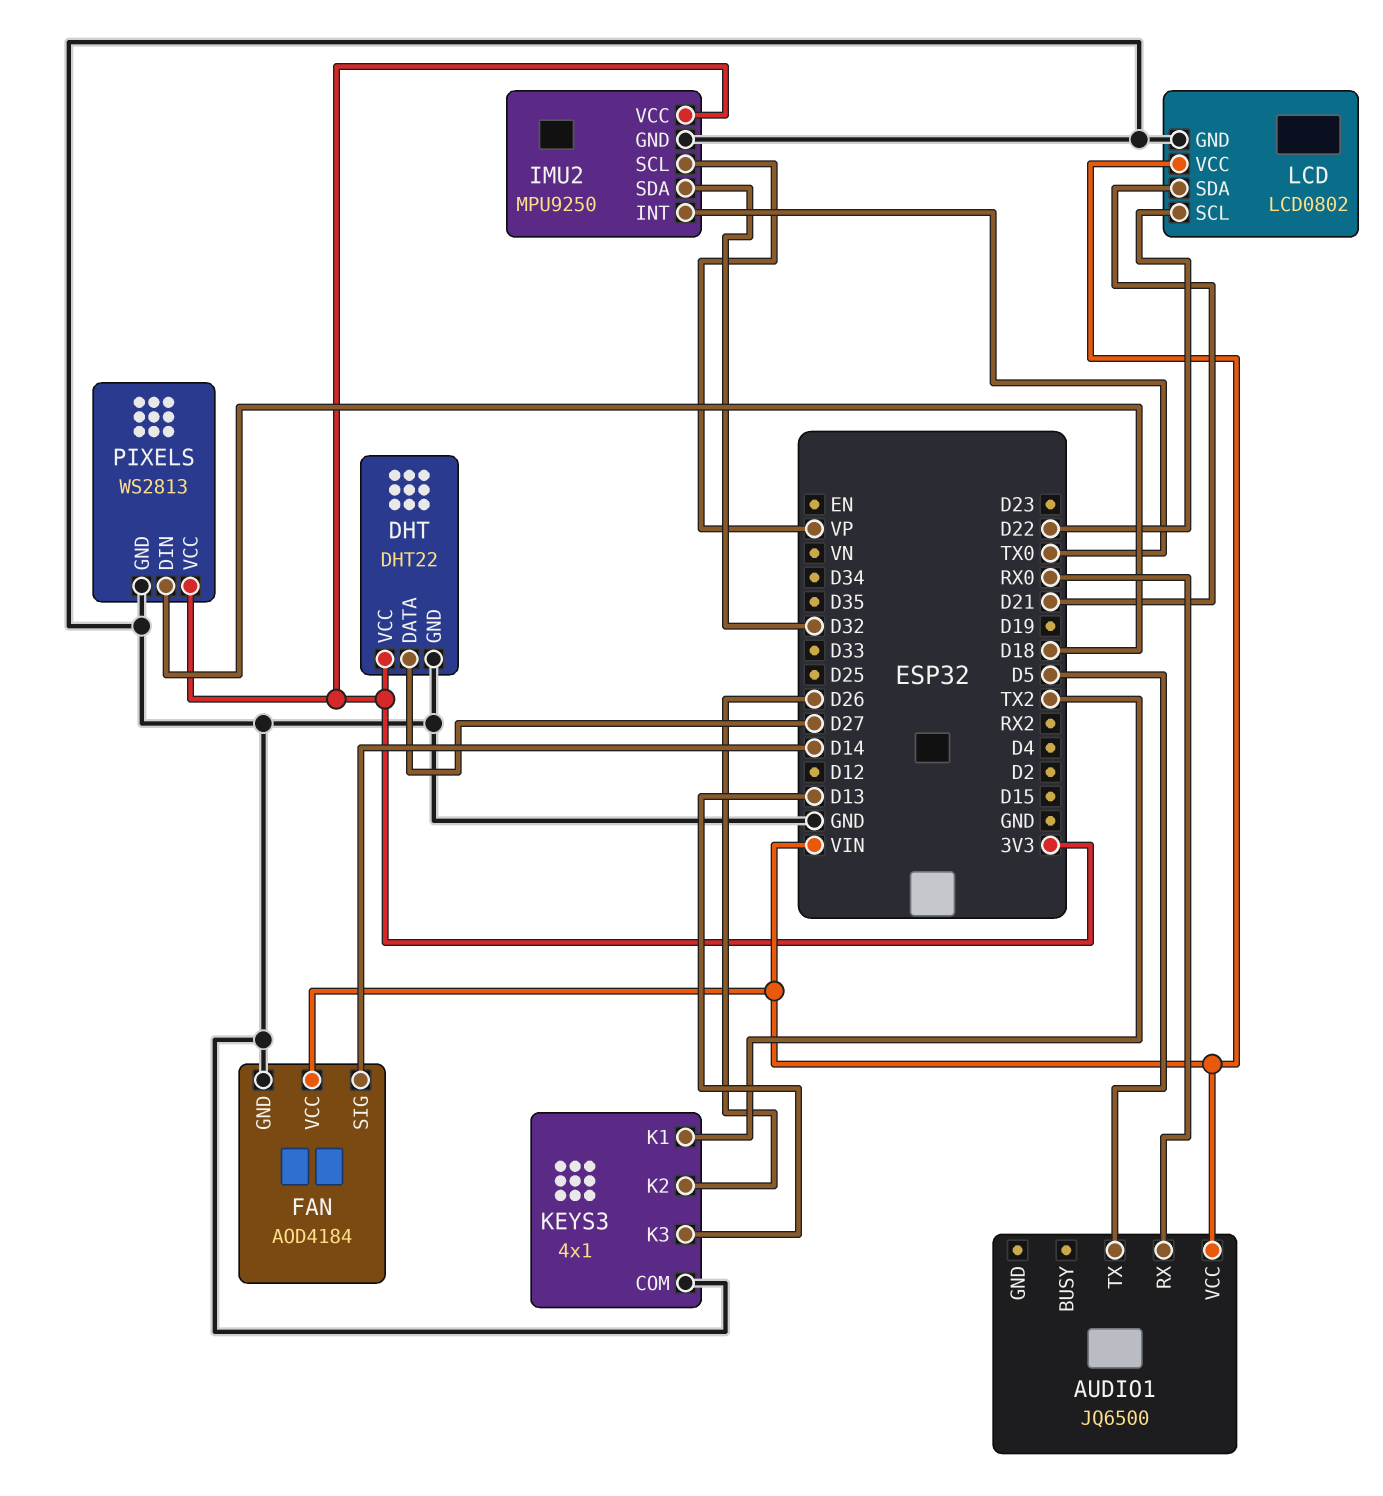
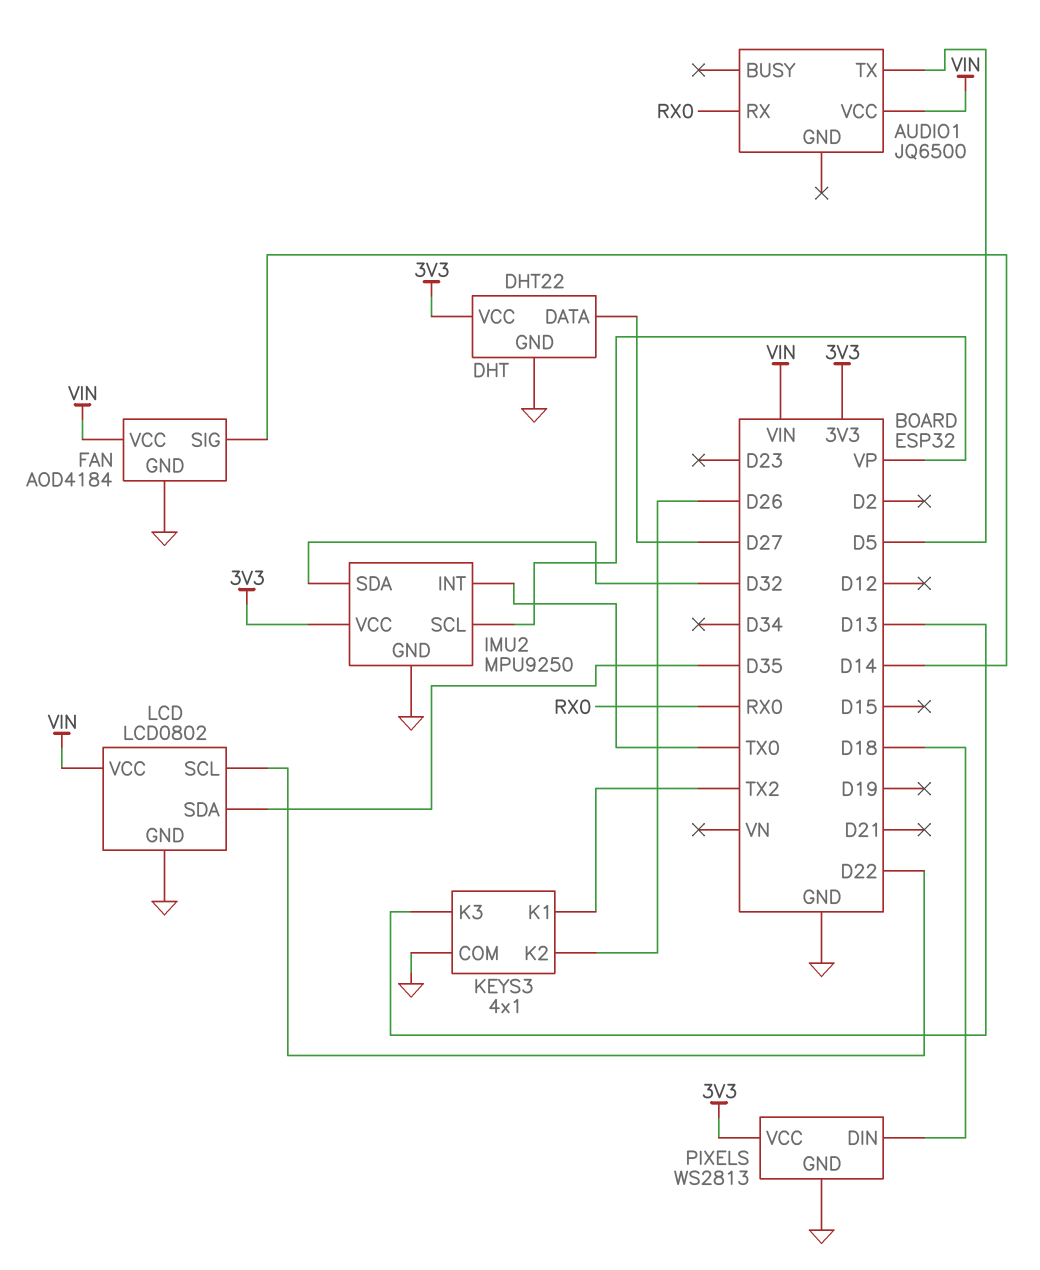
LCD pin SDA: D21 -> D35

